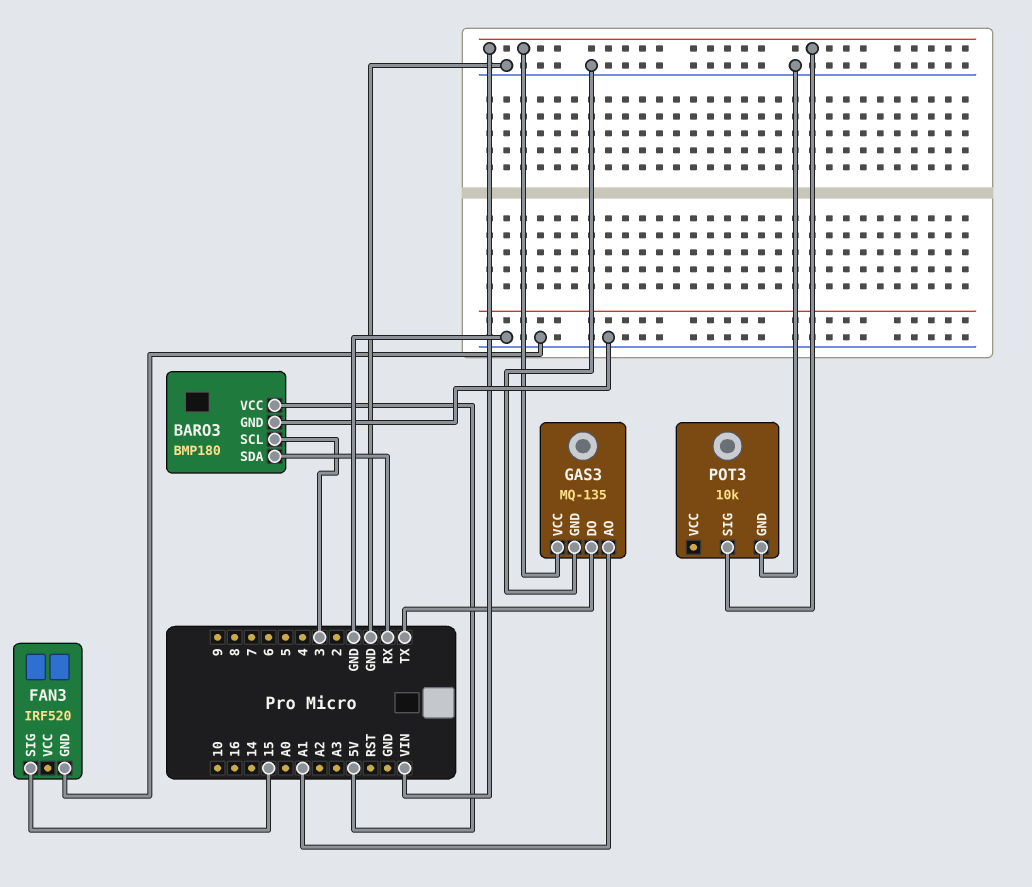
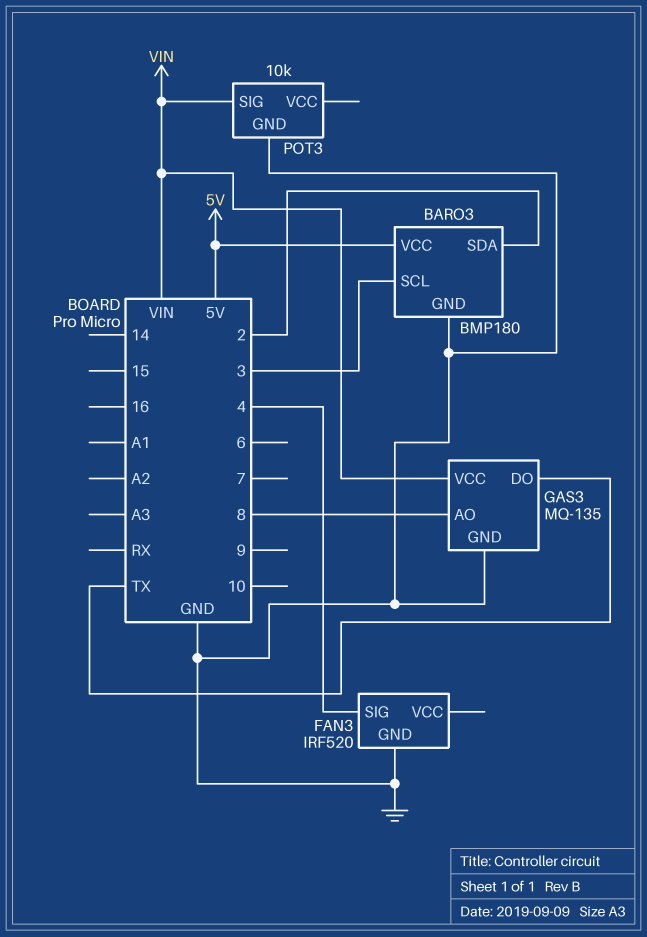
BARO3 pin SDA: RX -> 2
FAN3 pin SIG: 15 -> 4
GAS3 pin AO: A1 -> 8

